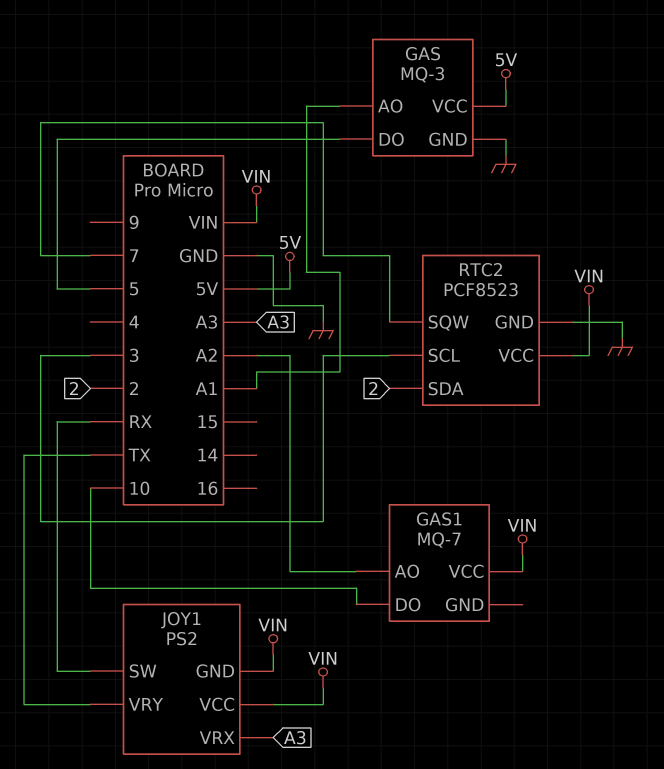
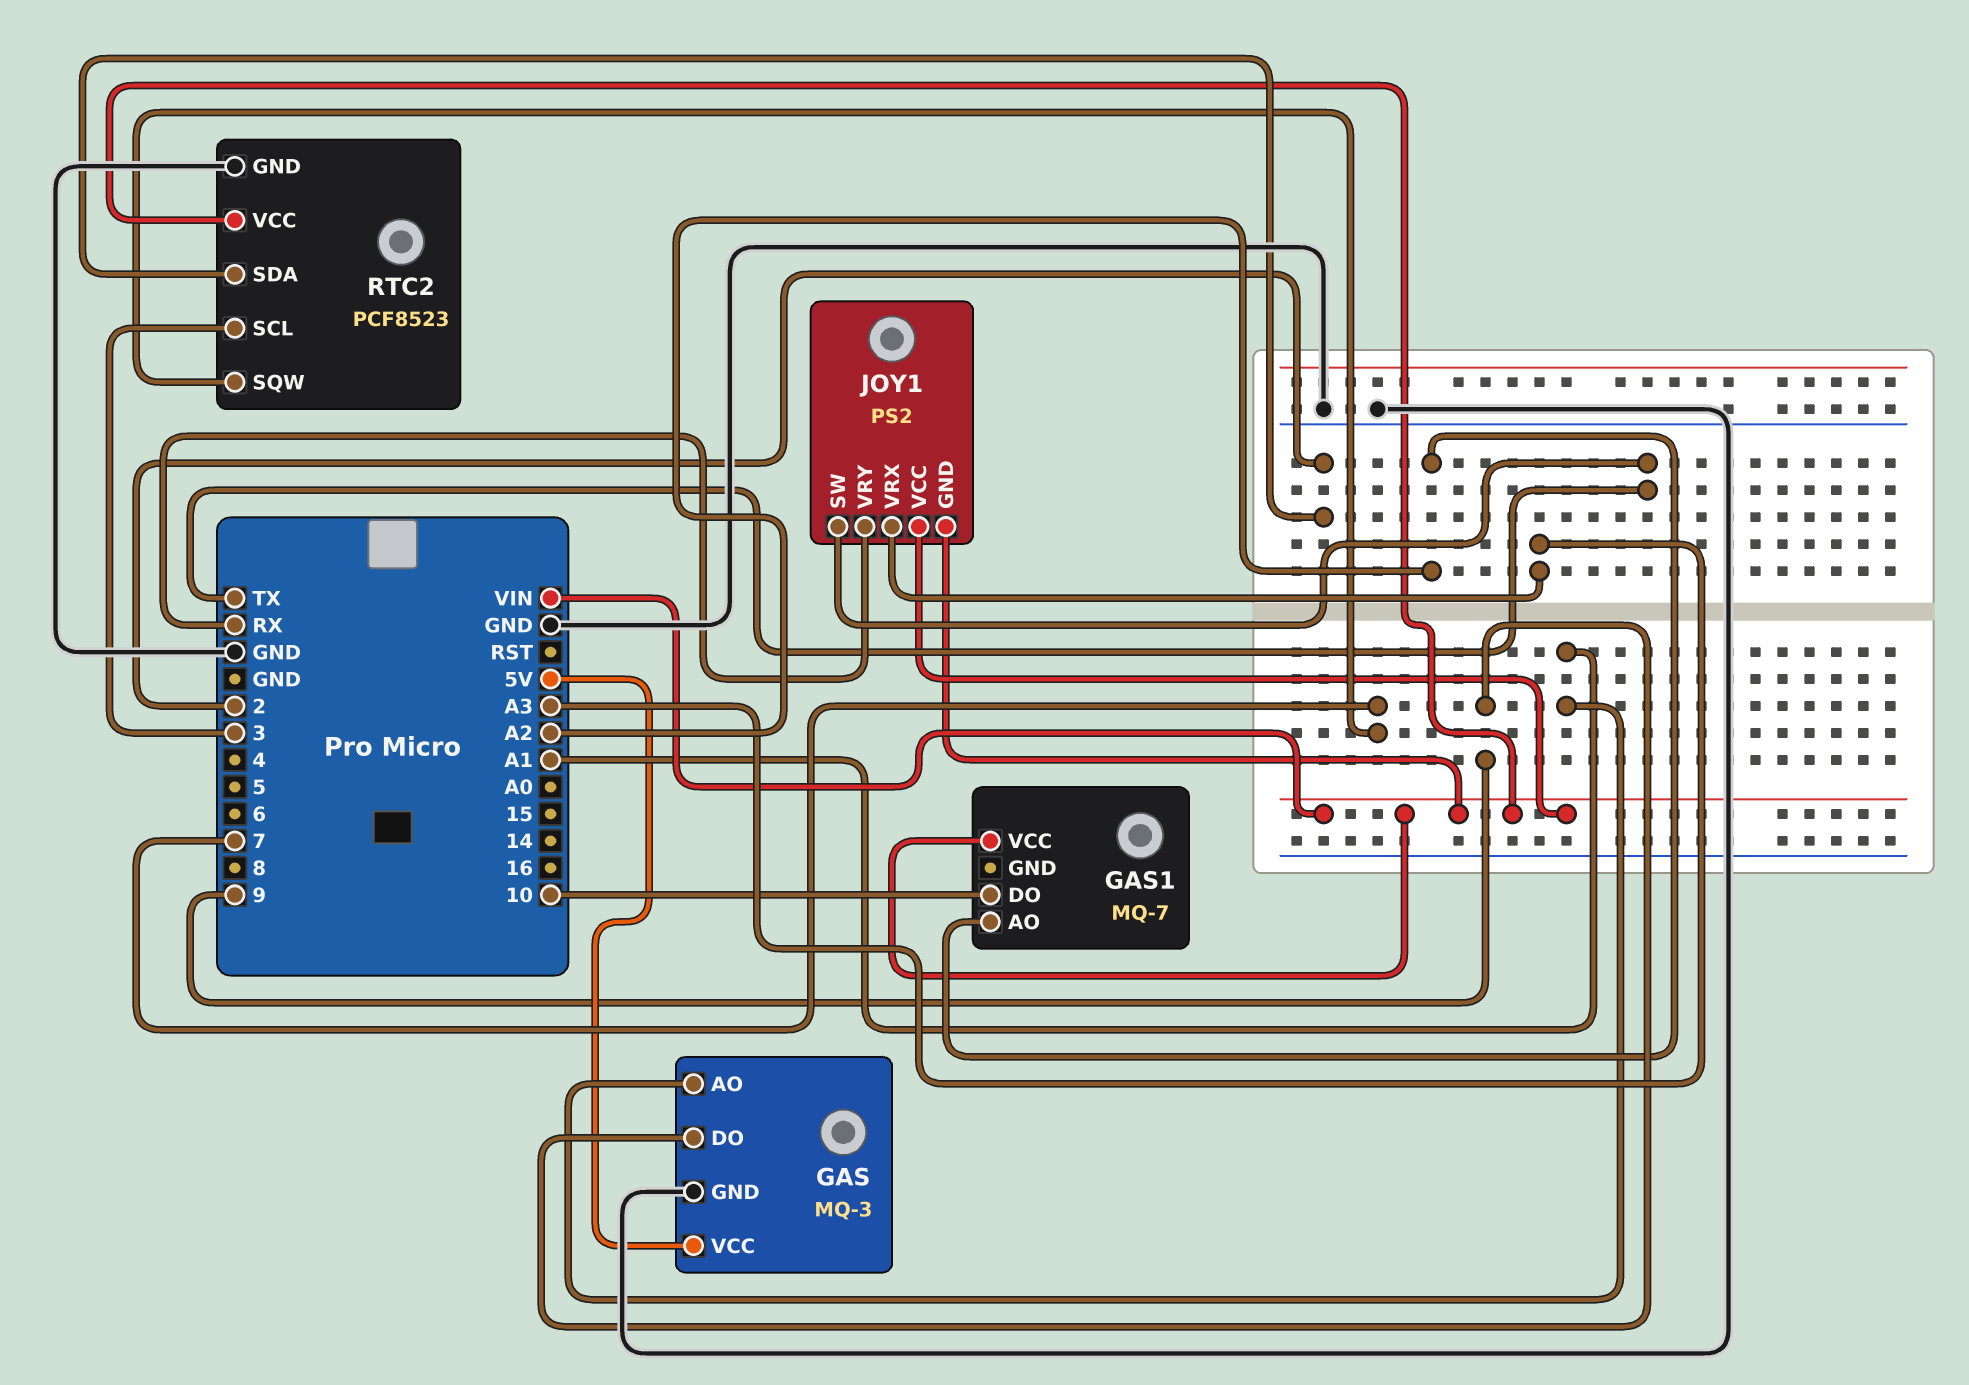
GAS pin DO: 5 -> 9
JOY1 pin SW: RX -> TX
JOY1 pin VRY: TX -> RX

